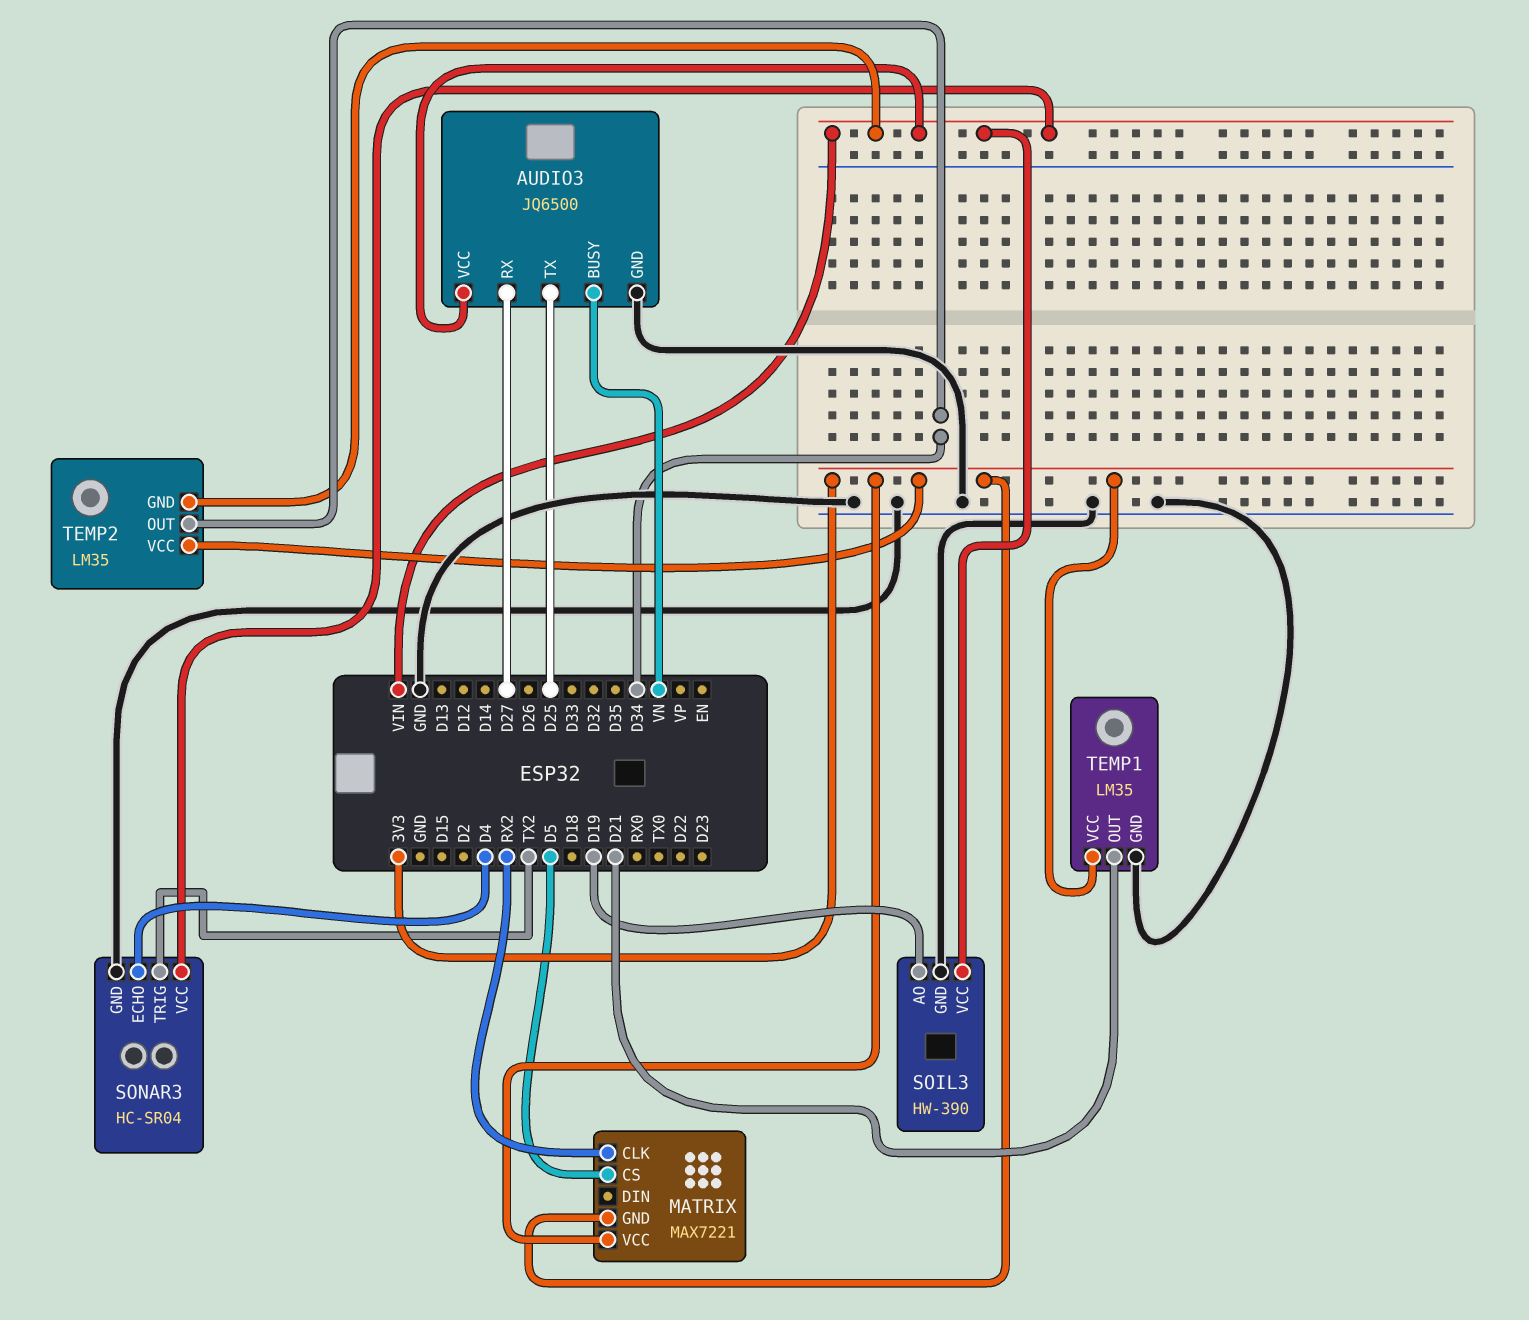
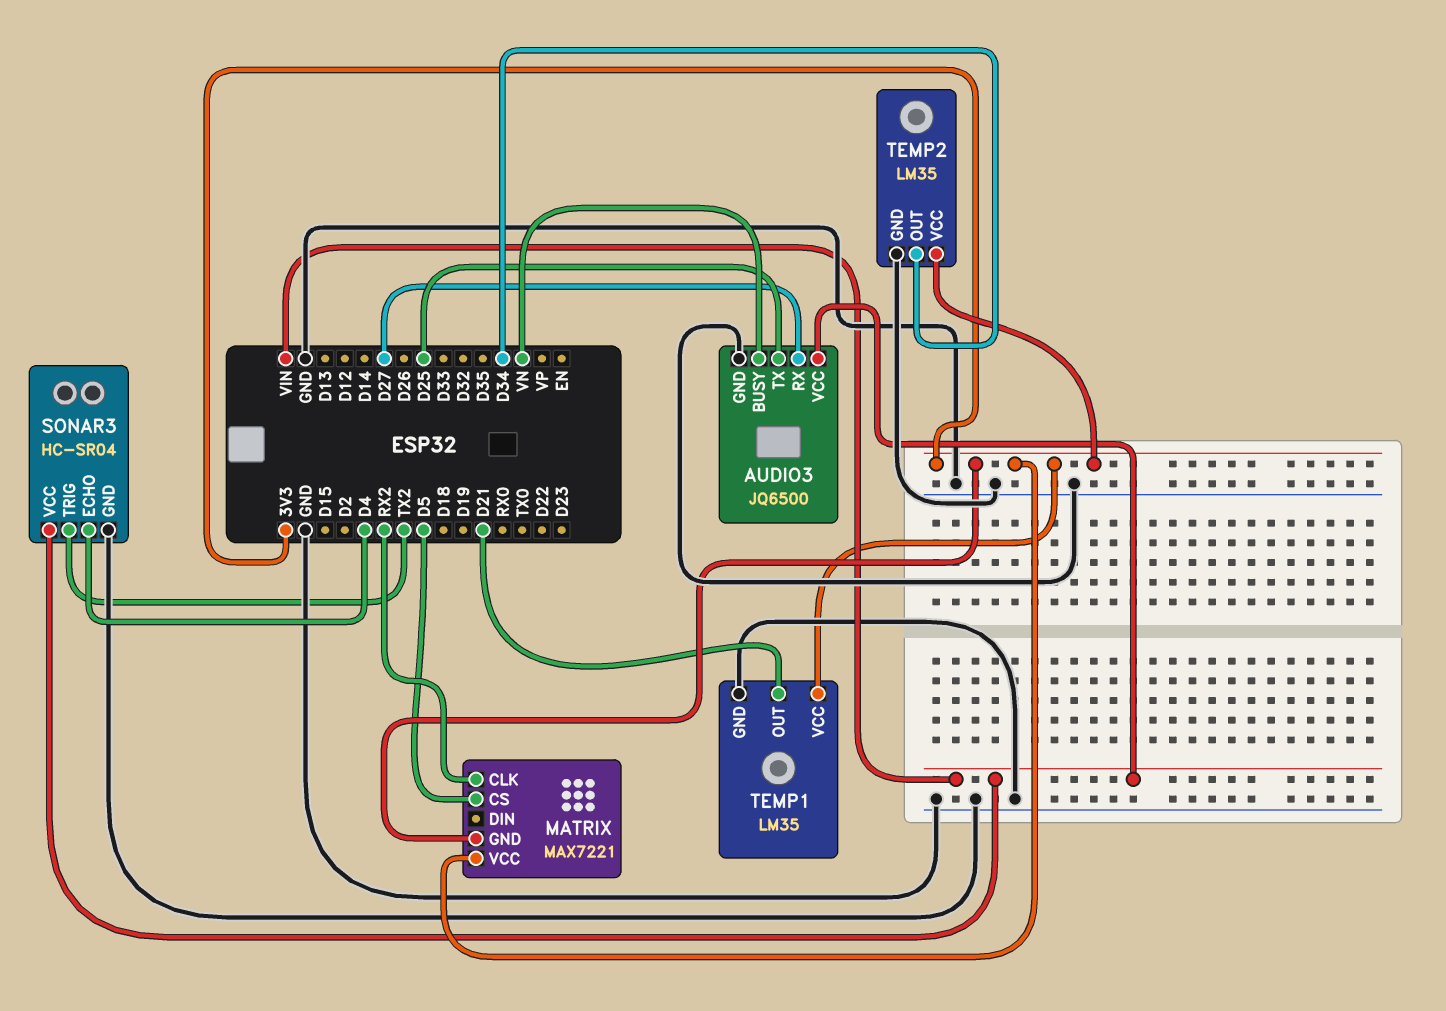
SOIL3: HW-390 -> none
SOIL3 pin AO: D19 -> none
SOIL3 pin GND: GND -> none
SOIL3 pin VCC: VIN -> none
TEMP2 pin GND: VIN -> GND

